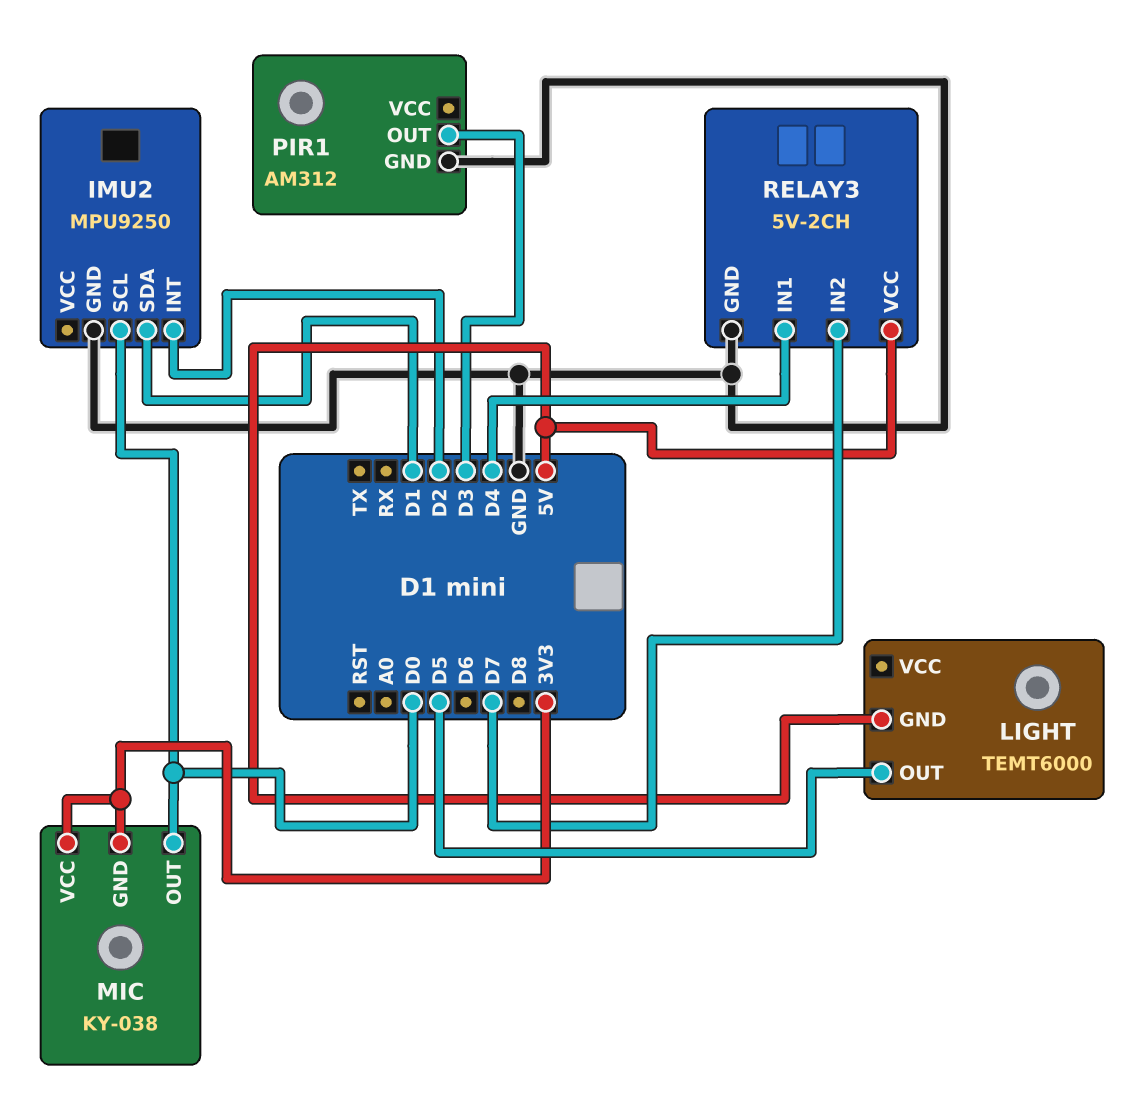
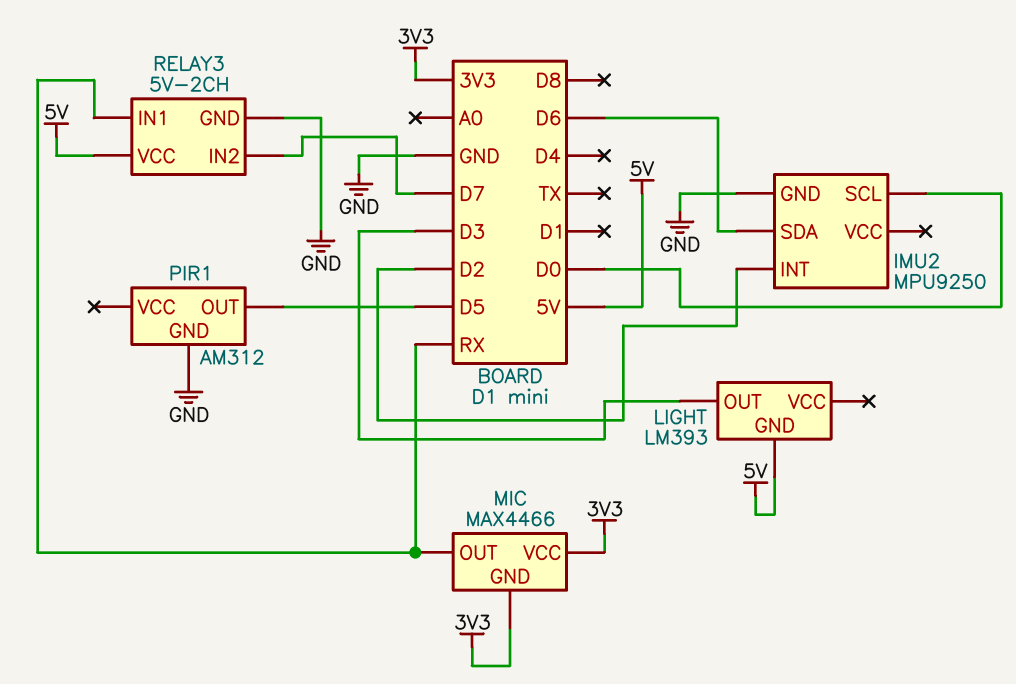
IMU2 pin SDA: D1 -> D6
LIGHT: TEMT6000 -> LM393
LIGHT pin OUT: D5 -> D3
MIC: KY-038 -> MAX4466
MIC pin OUT: D0 -> RX
PIR1 pin OUT: D3 -> D5
RELAY3 pin IN1: D4 -> RX

